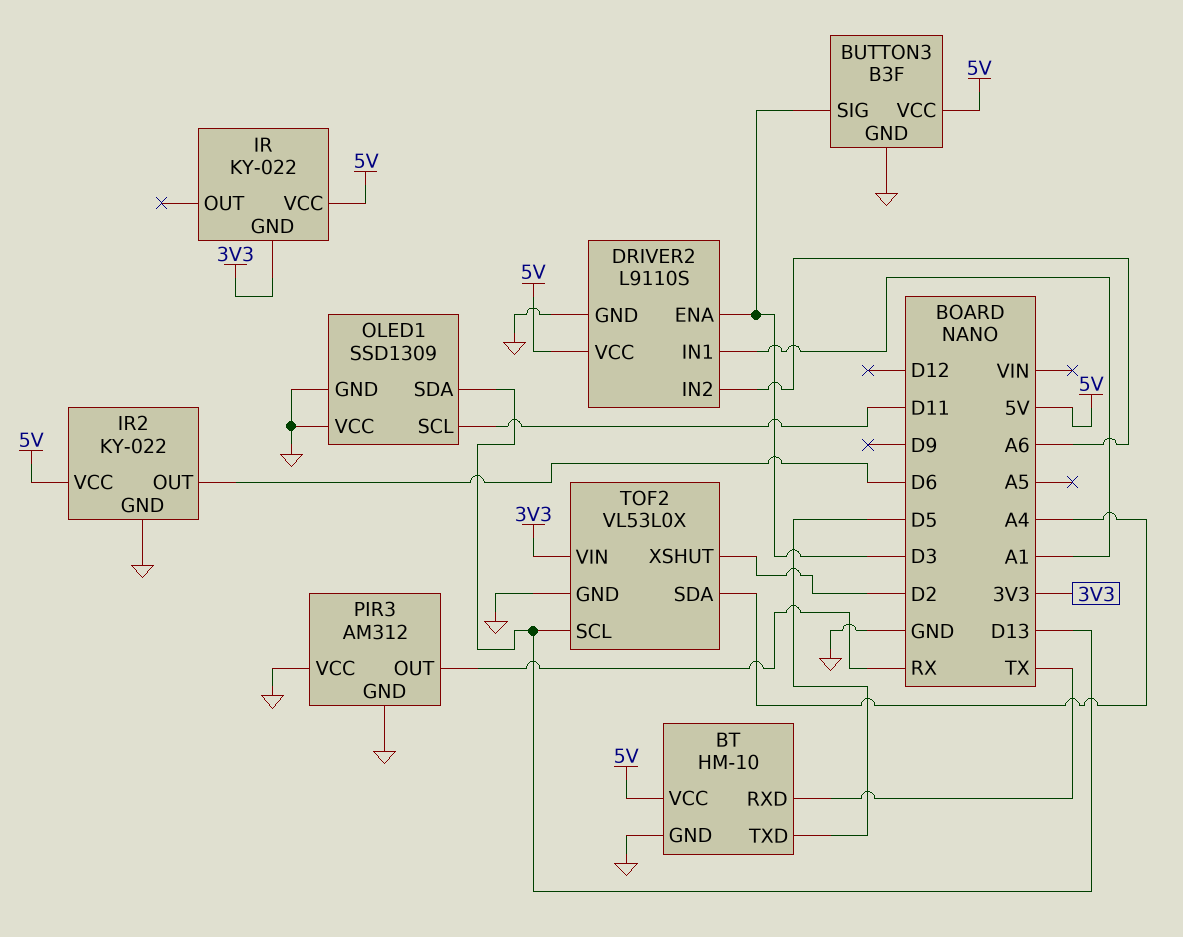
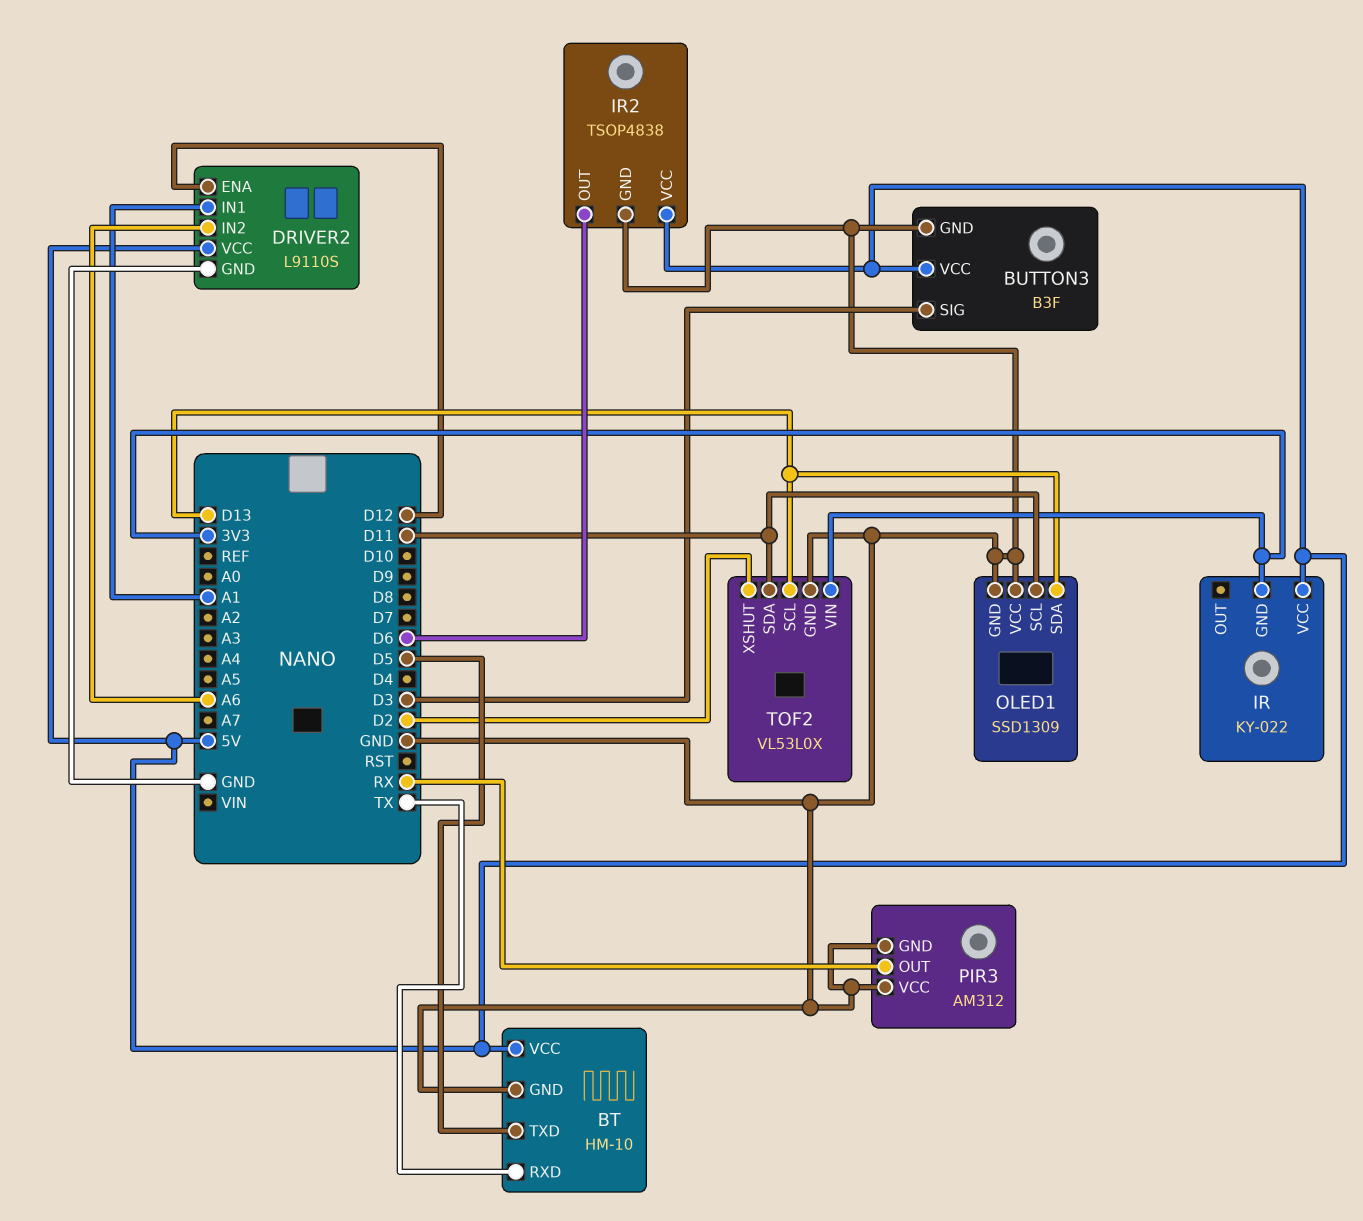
DRIVER2 pin ENA: D3 -> D12
IR2: KY-022 -> TSOP4838
TOF2 pin SDA: A4 -> D11

